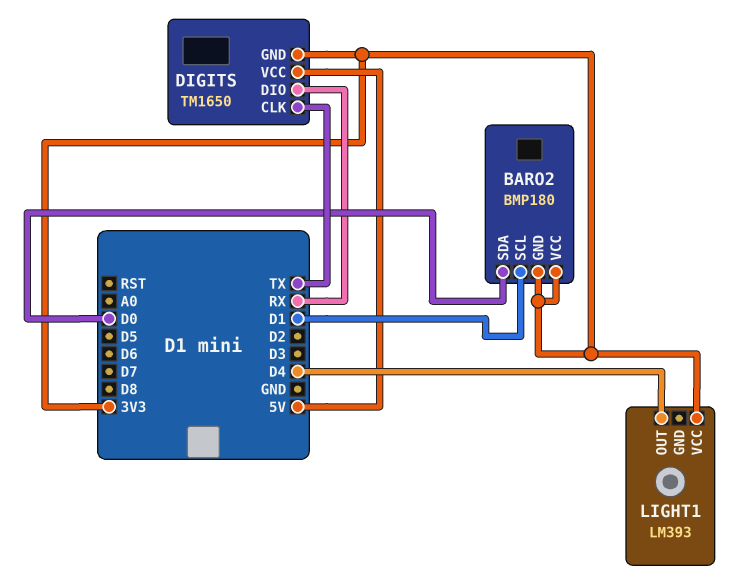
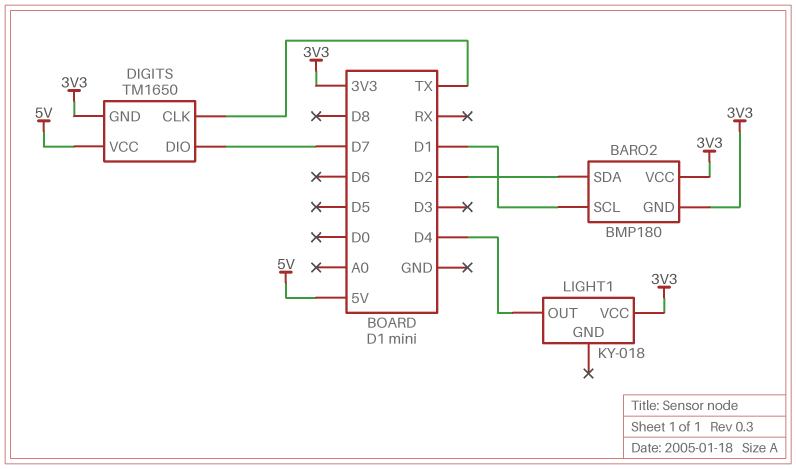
BARO2 pin SDA: D0 -> D2
DIGITS pin DIO: RX -> D7
LIGHT1: LM393 -> KY-018

